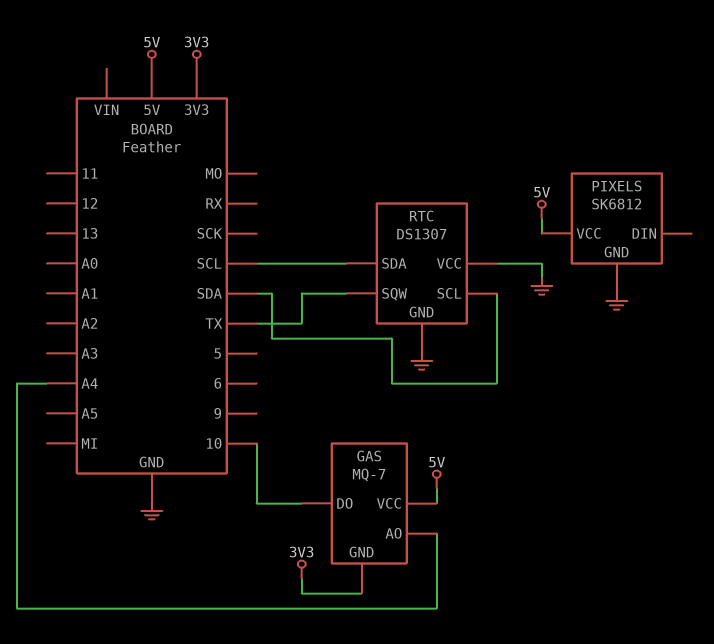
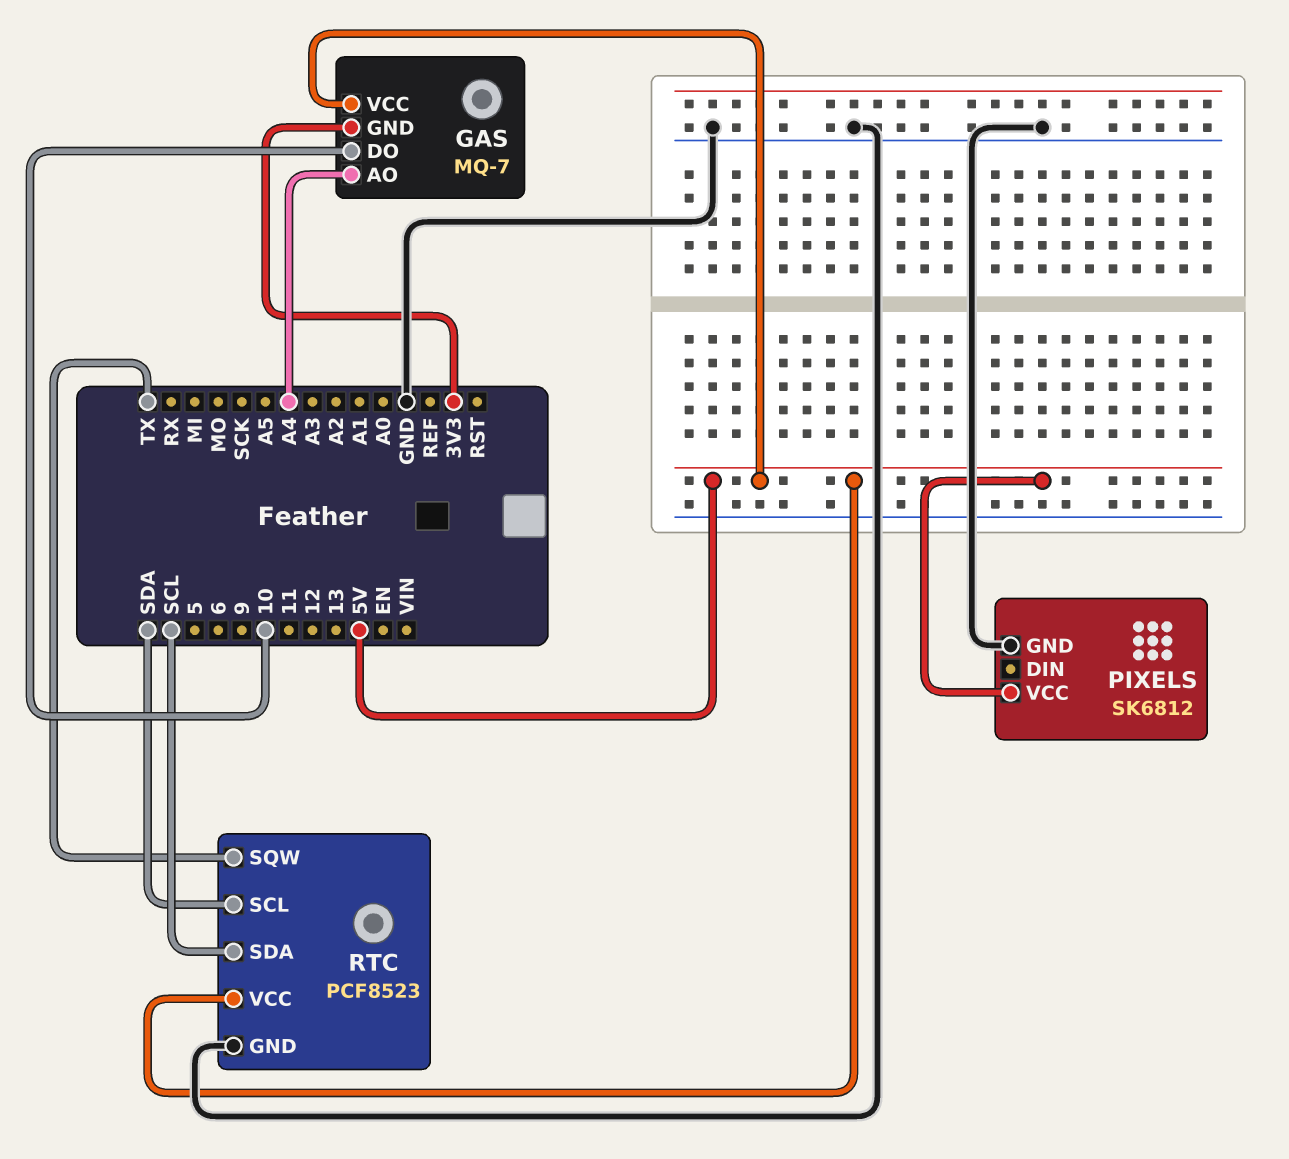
RTC: DS1307 -> PCF8523
RTC pin VCC: GND -> 5V

